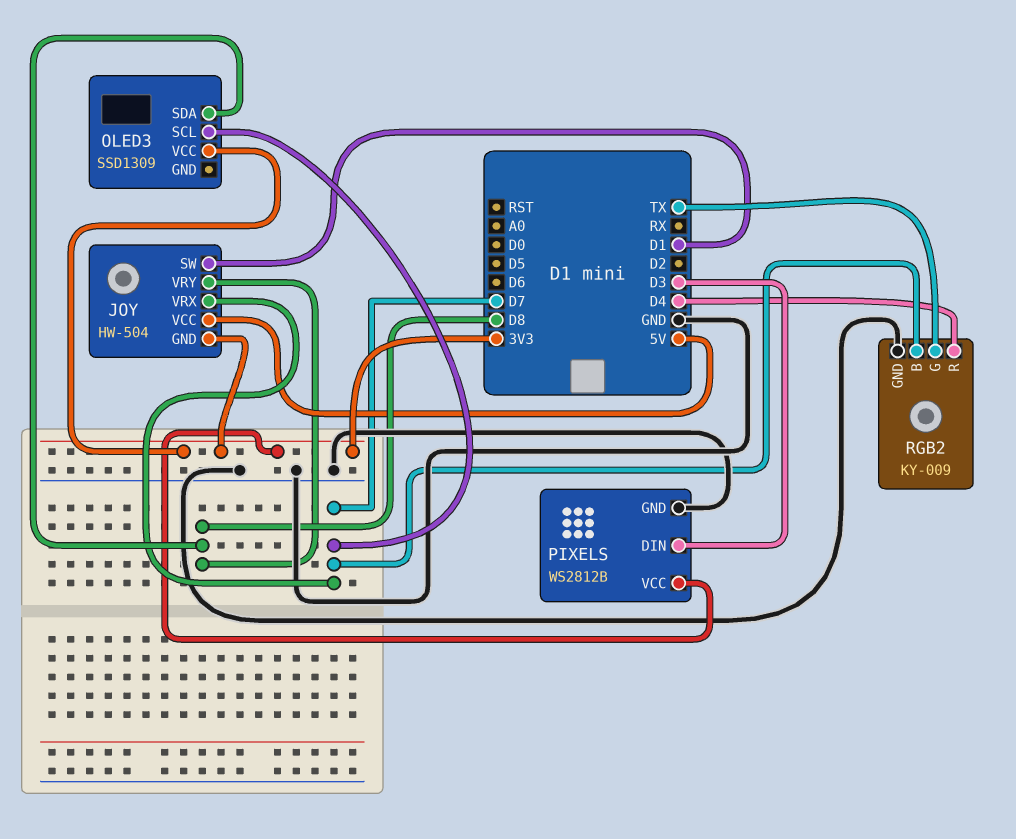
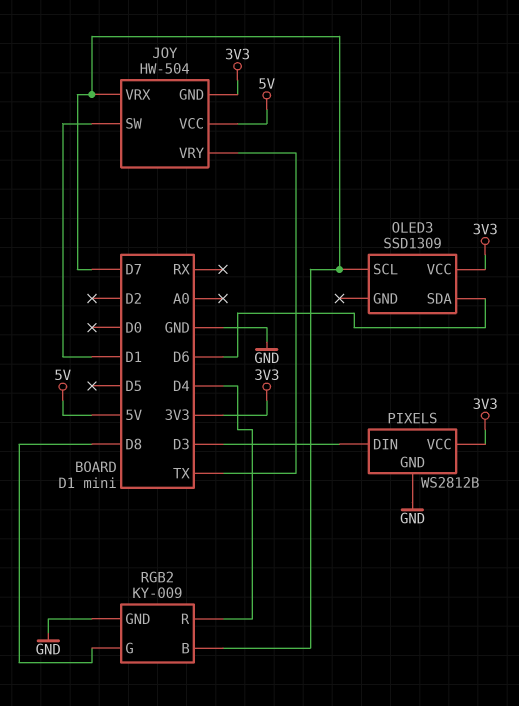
JOY pin VRY: D8 -> TX
OLED3 pin SDA: D8 -> D6
RGB2 pin G: TX -> D8

